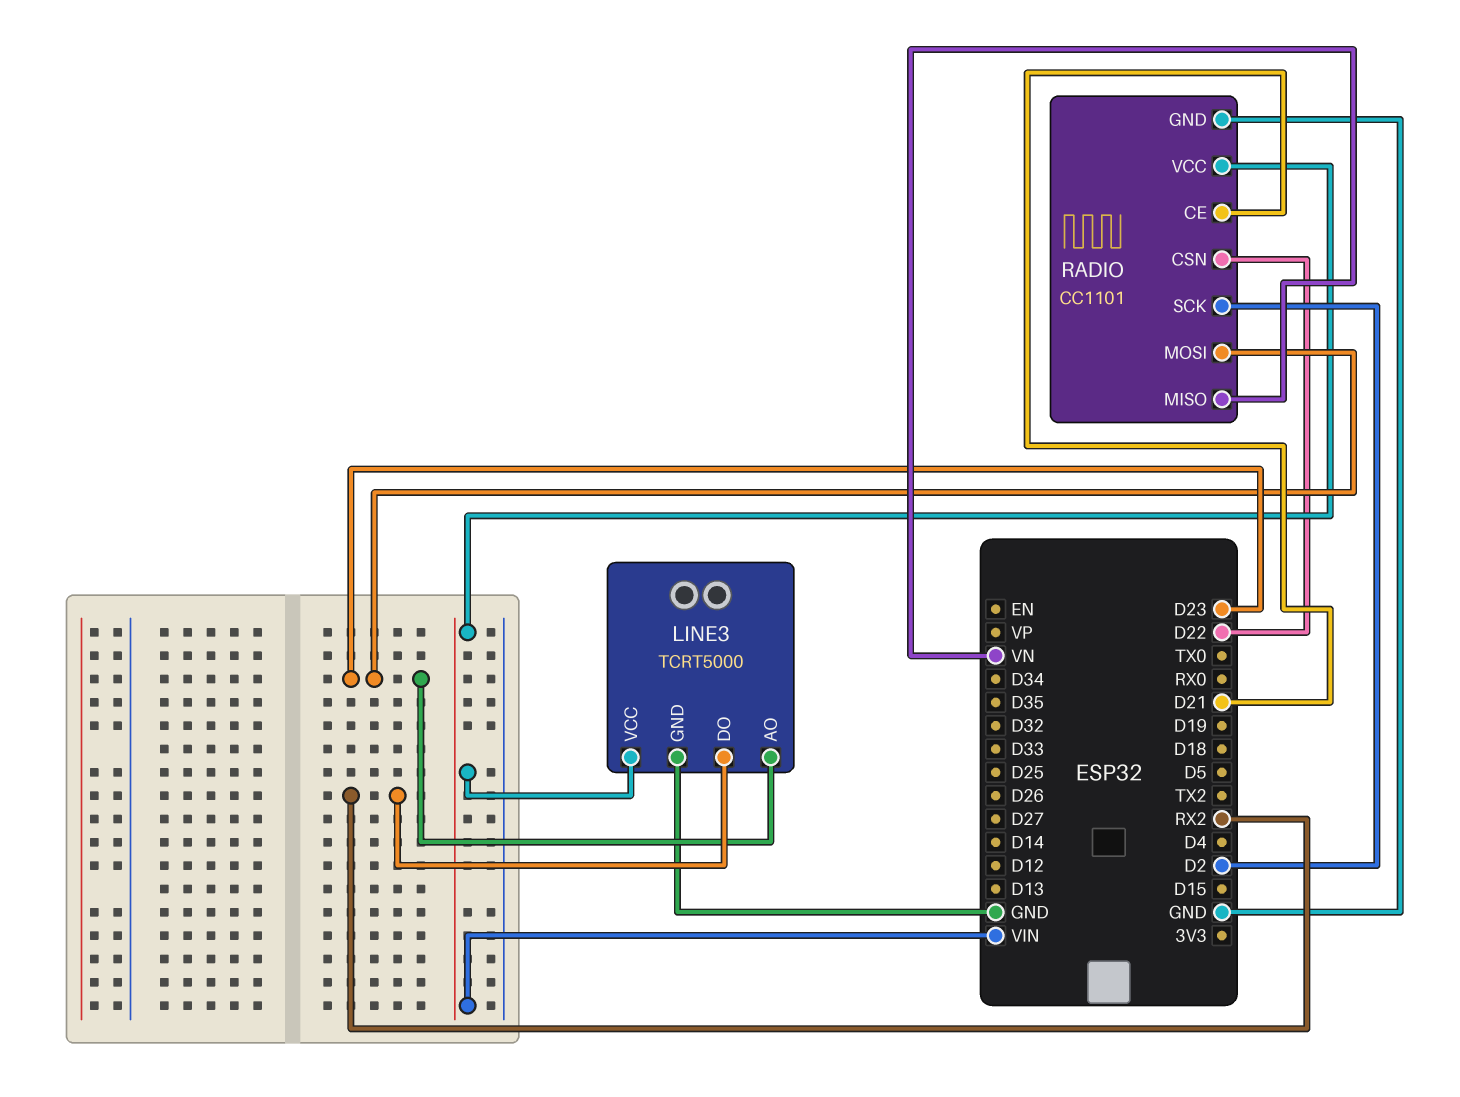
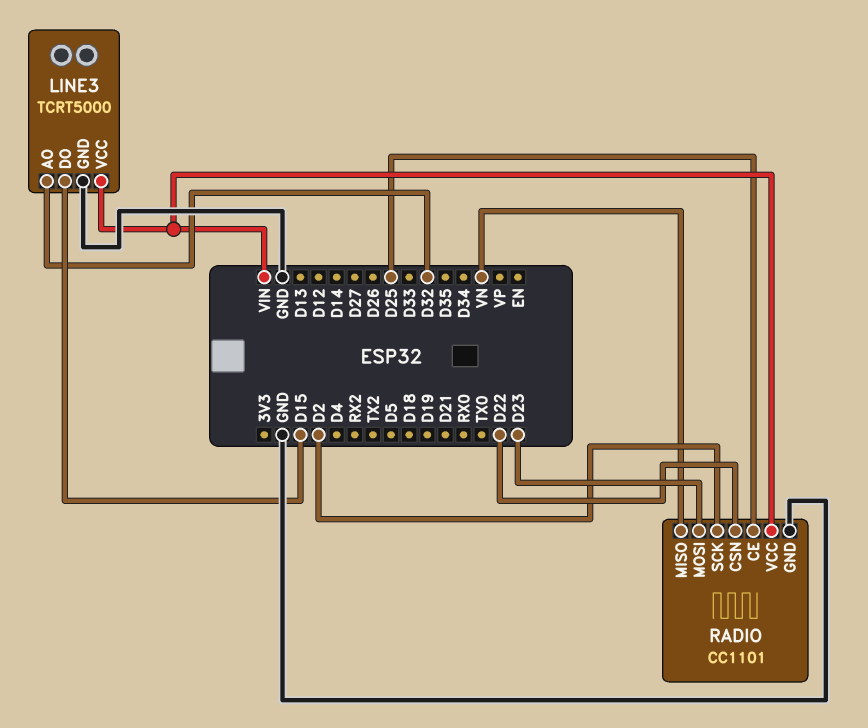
LINE3 pin AO: D23 -> D32
LINE3 pin DO: RX2 -> D15
RADIO pin CE: D21 -> D25

